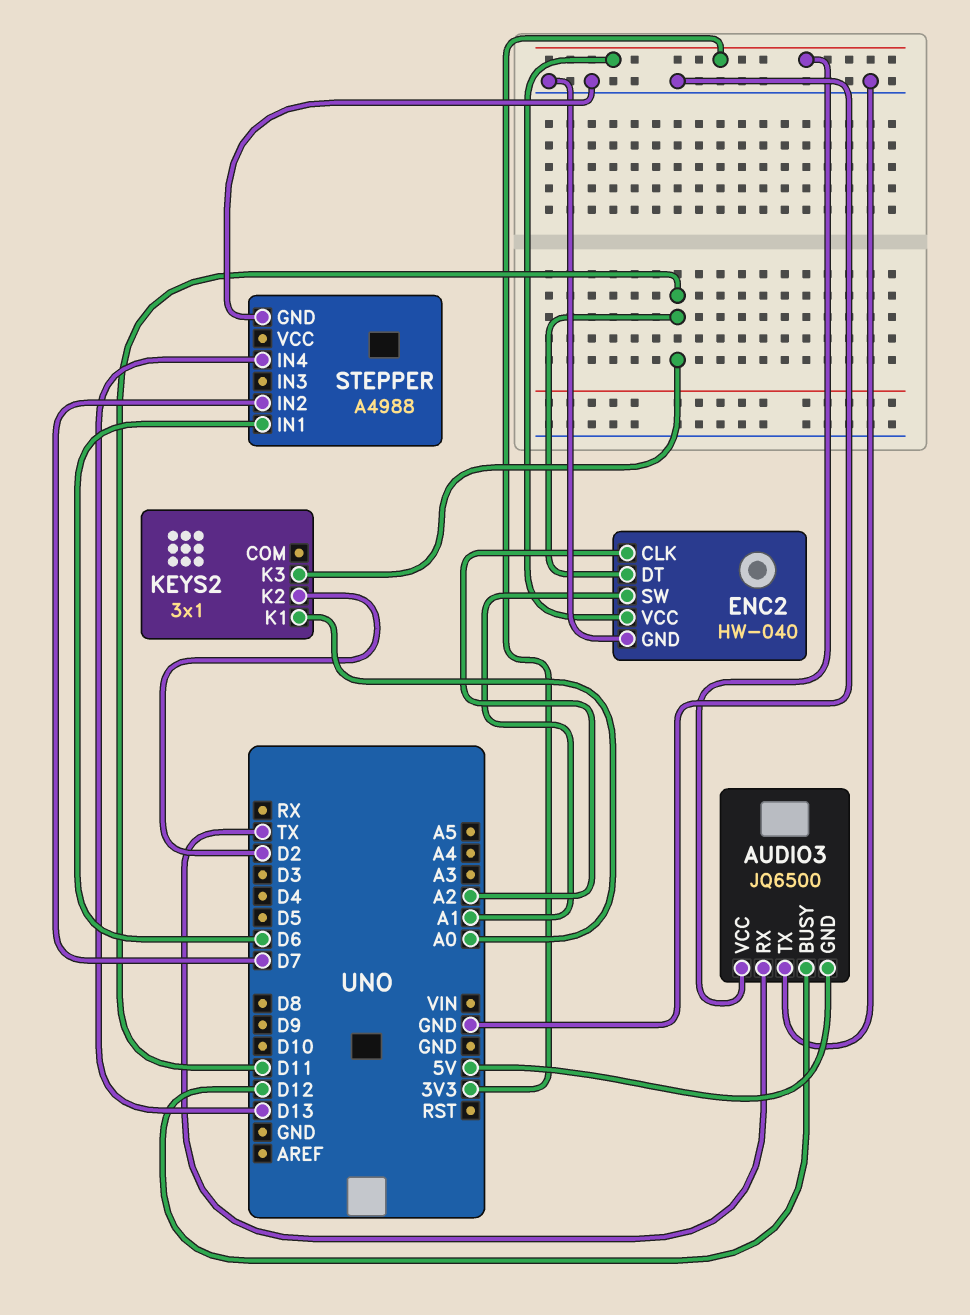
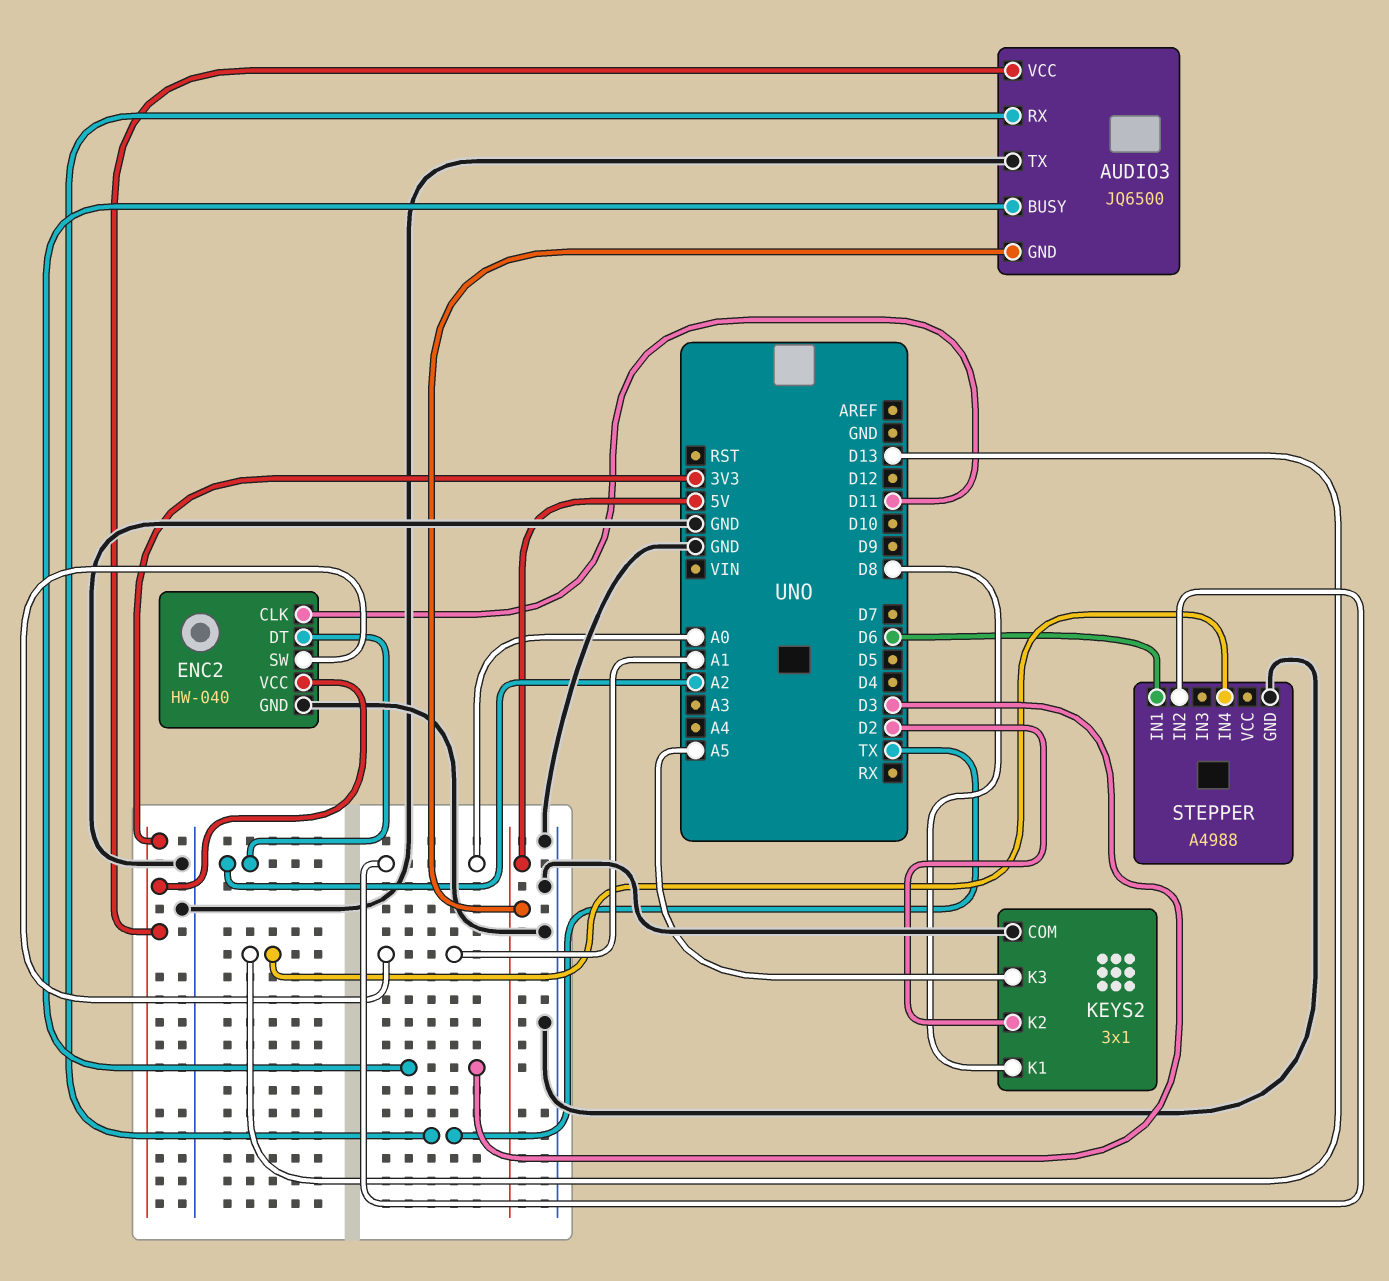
AUDIO3 pin BUSY: D12 -> D3
ENC2 pin CLK: A2 -> D11
ENC2 pin DT: D11 -> A2
KEYS2 pin COM: none -> GND
KEYS2 pin K1: A0 -> D8
KEYS2 pin K3: D11 -> A5
STEPPER pin IN2: D7 -> A0

